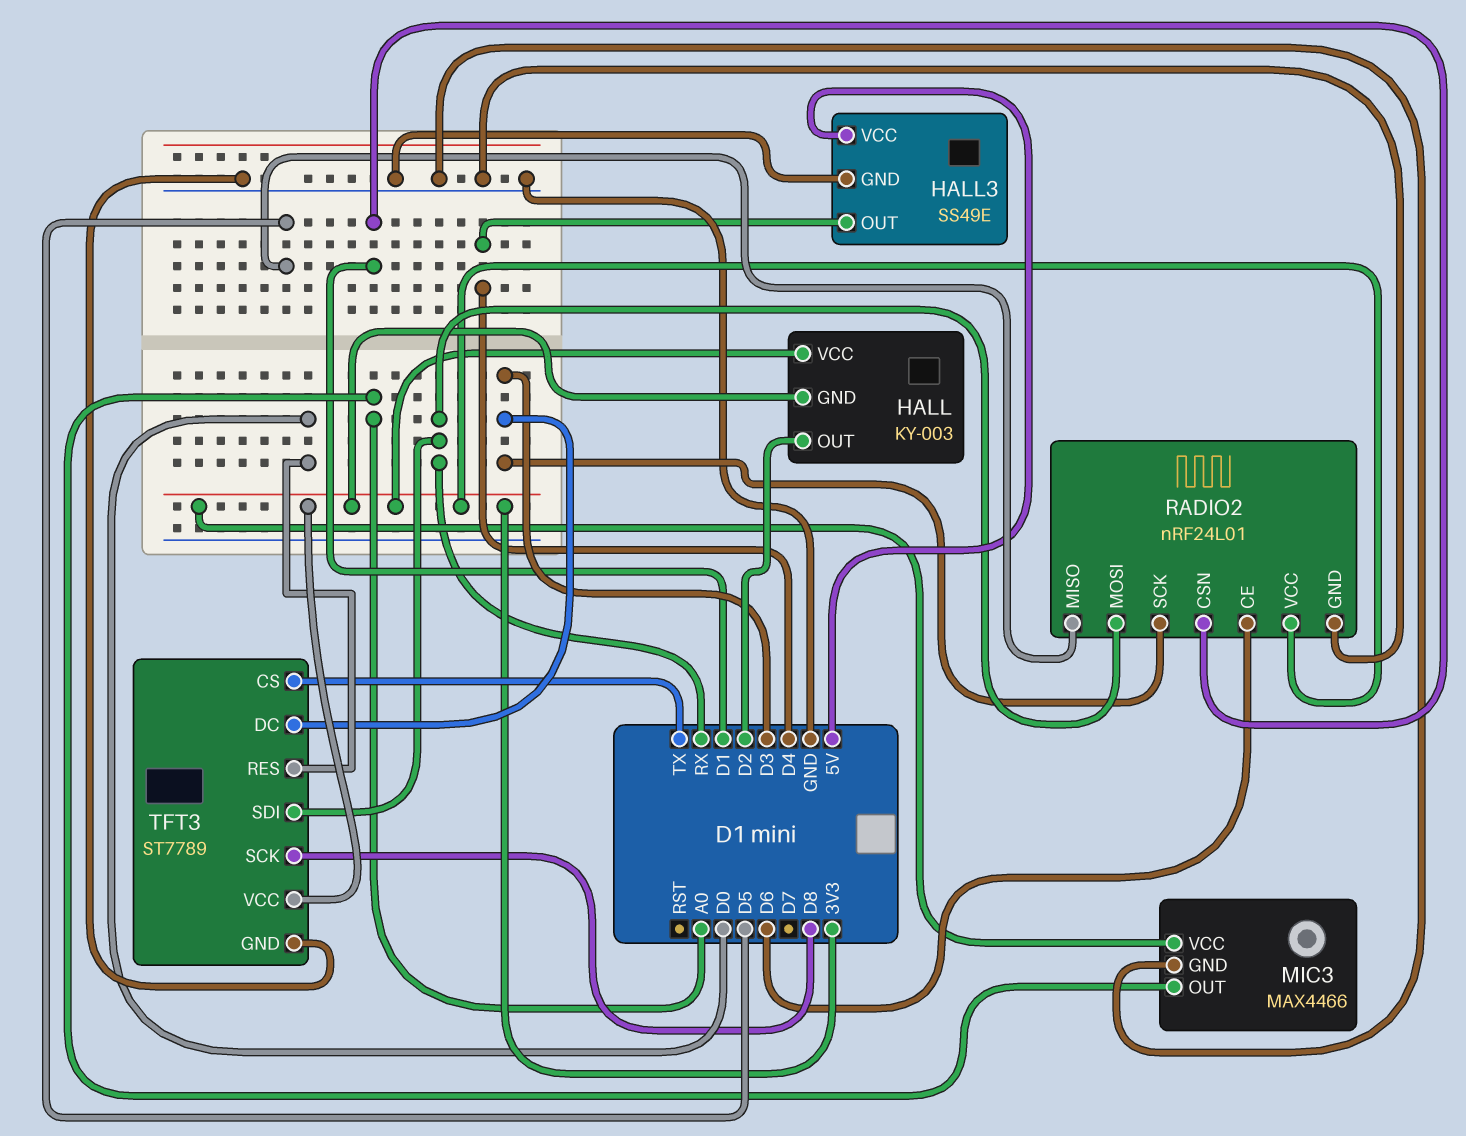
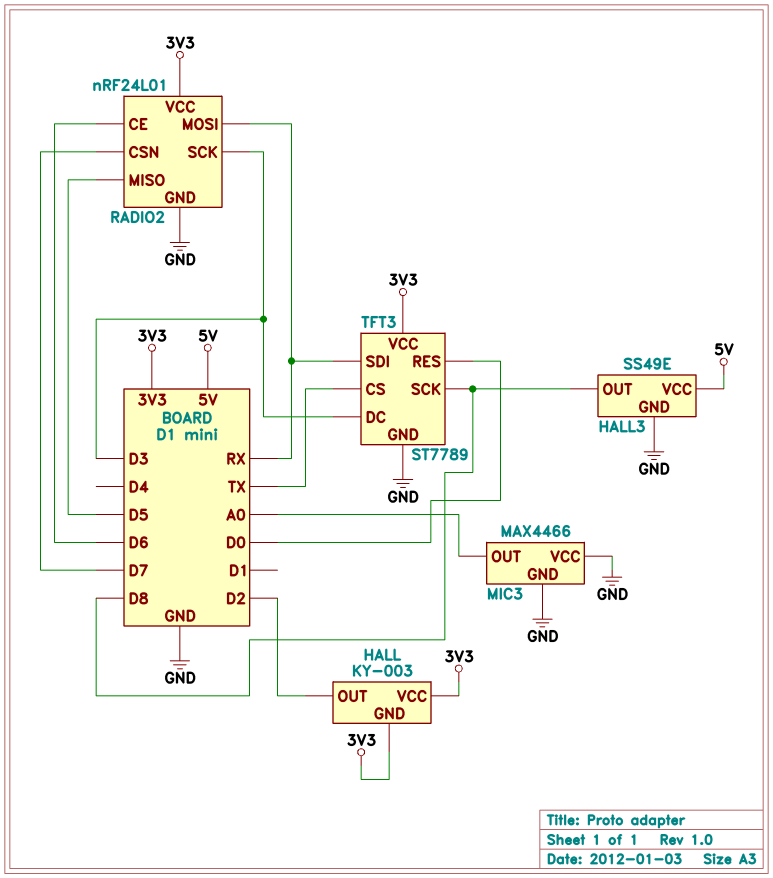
HALL3 pin OUT: D4 -> D8
MIC3 pin VCC: 3V3 -> GND
RADIO2 pin CSN: D1 -> D7

